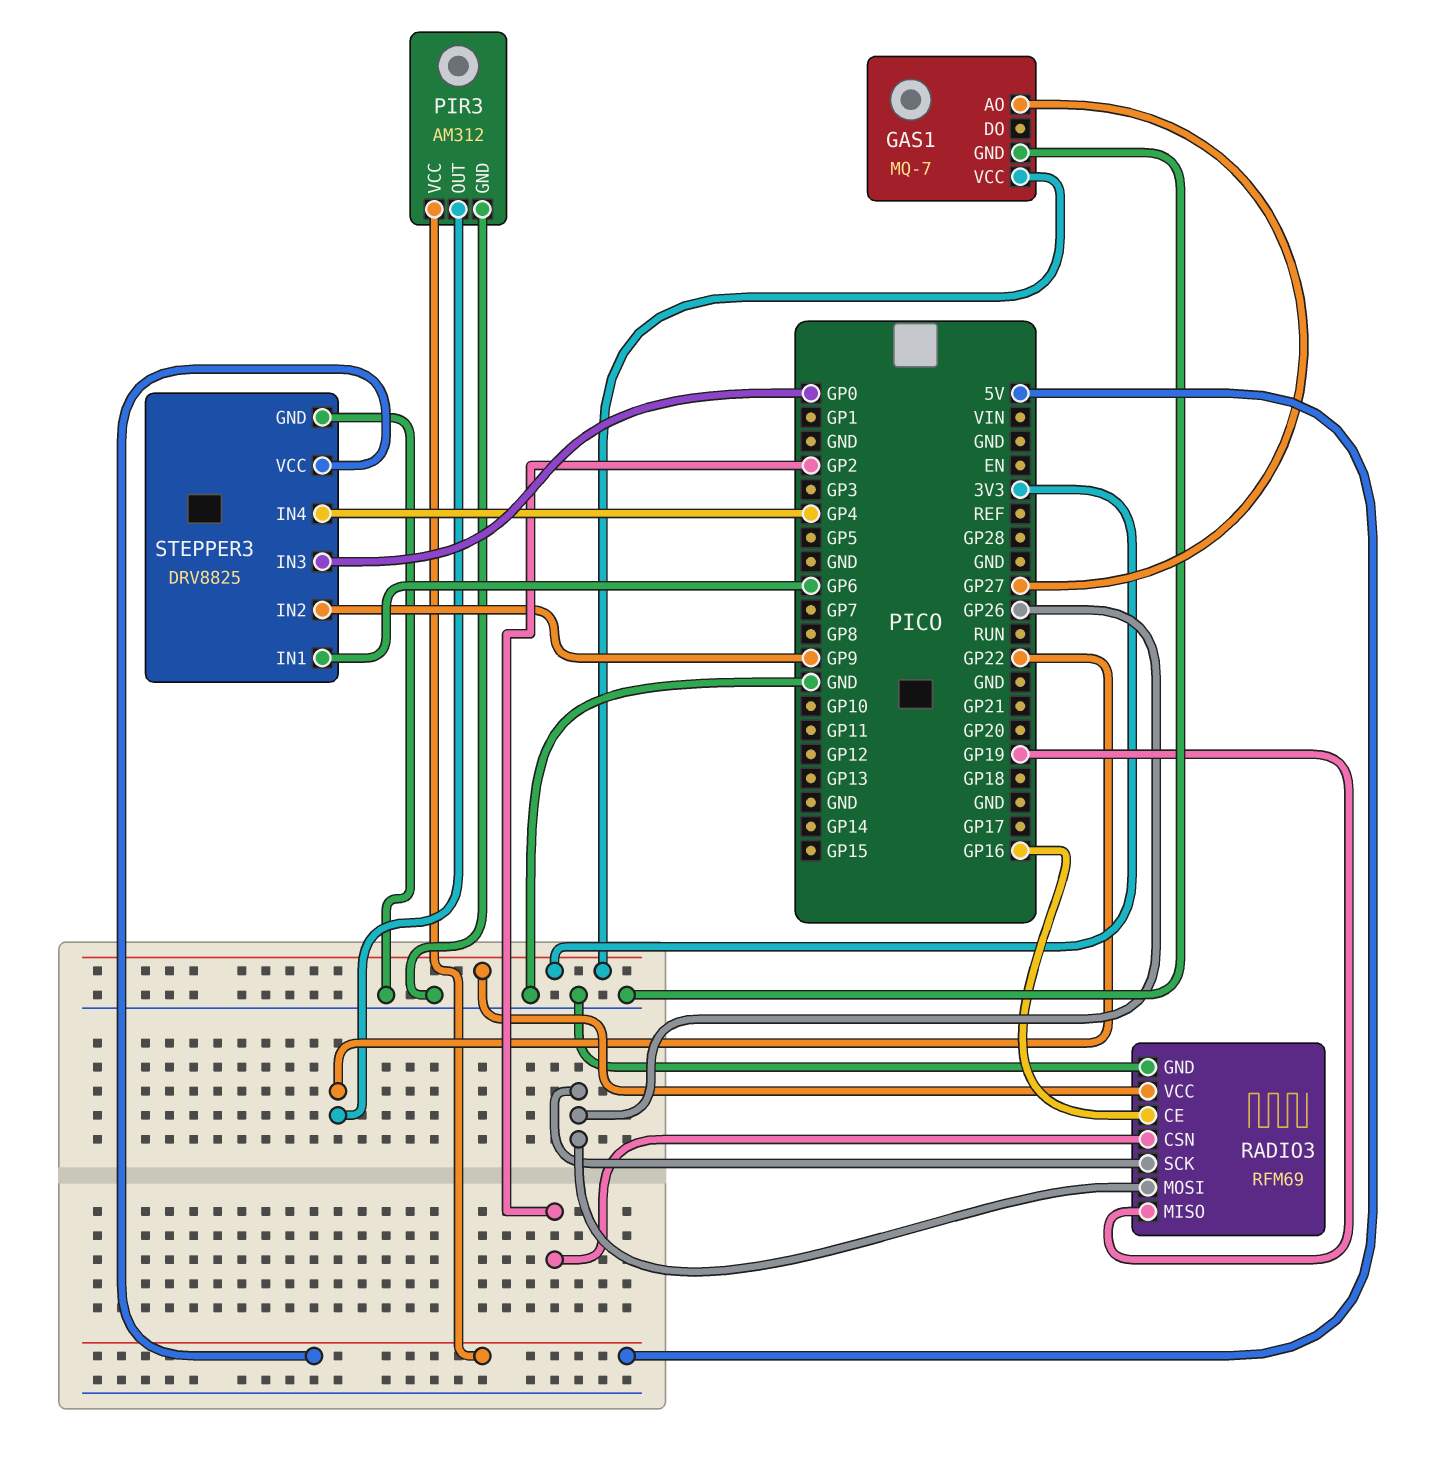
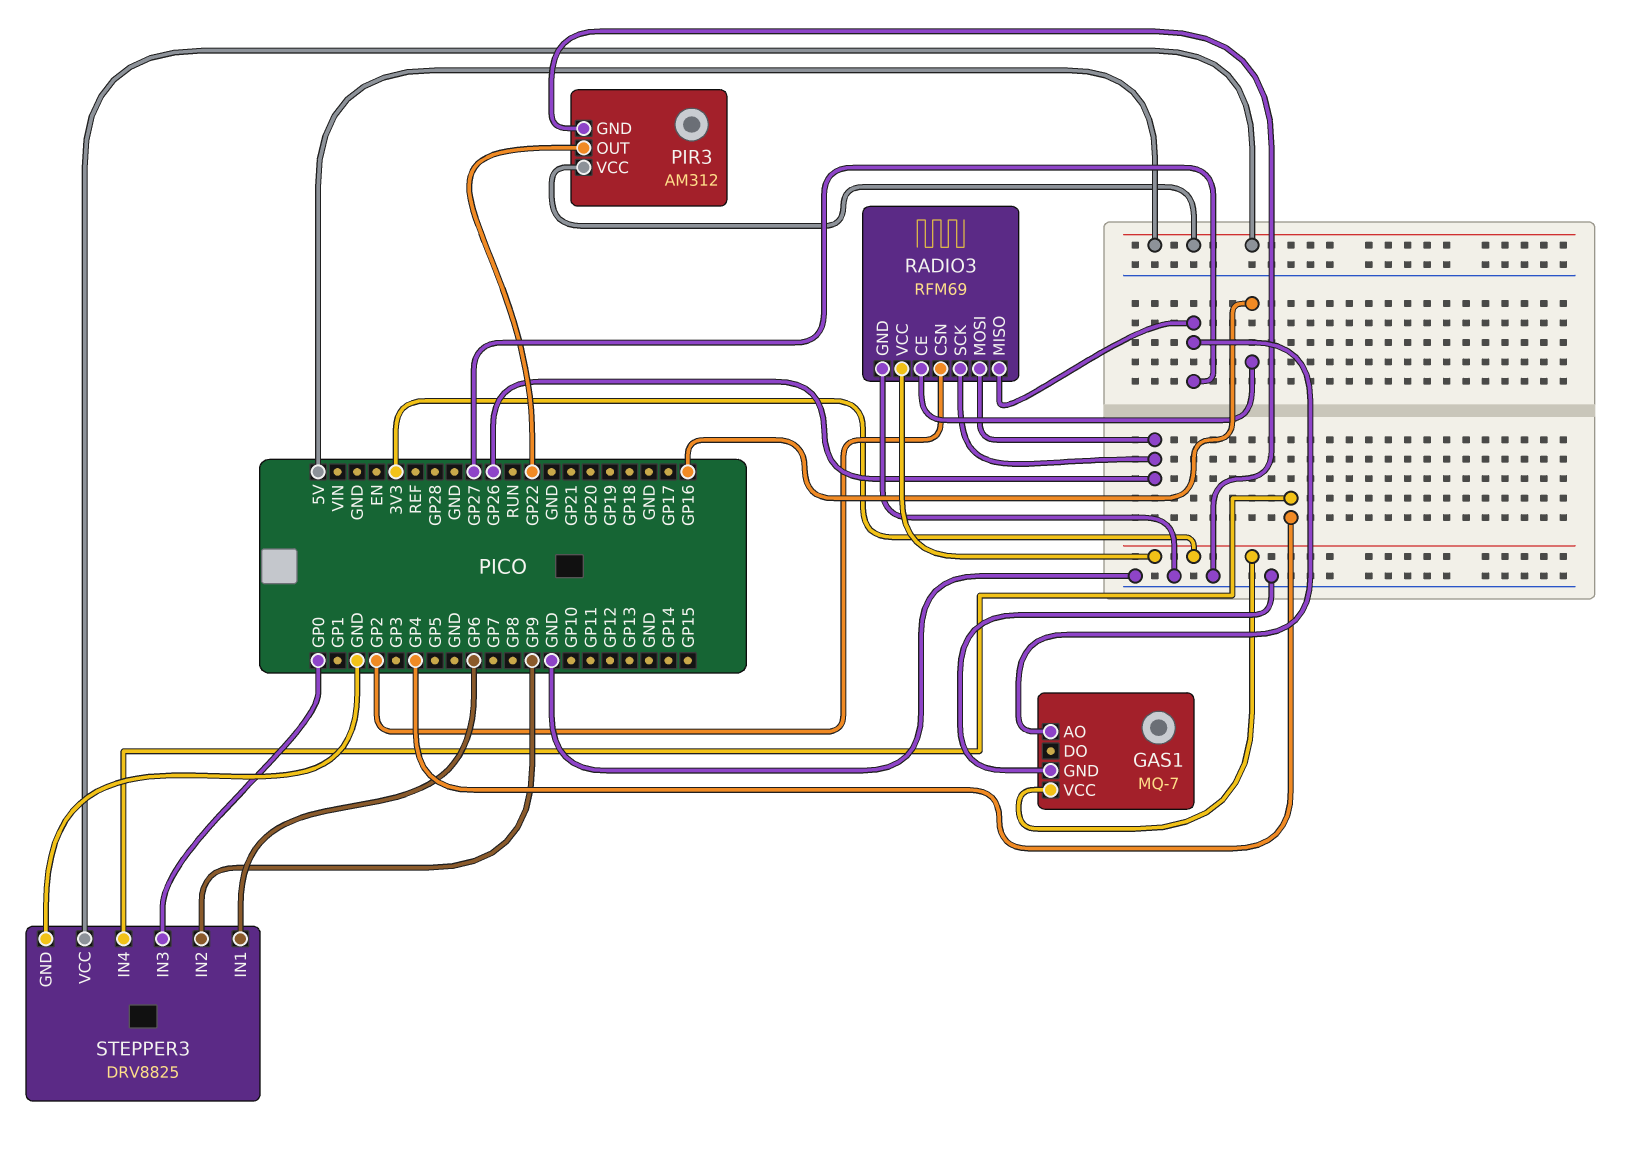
RADIO3 pin MISO: GP19 -> GP27

